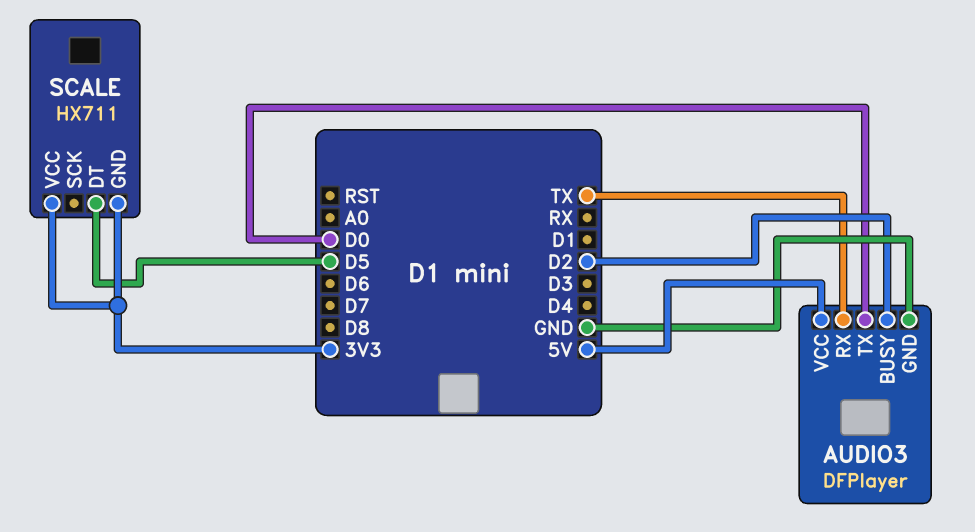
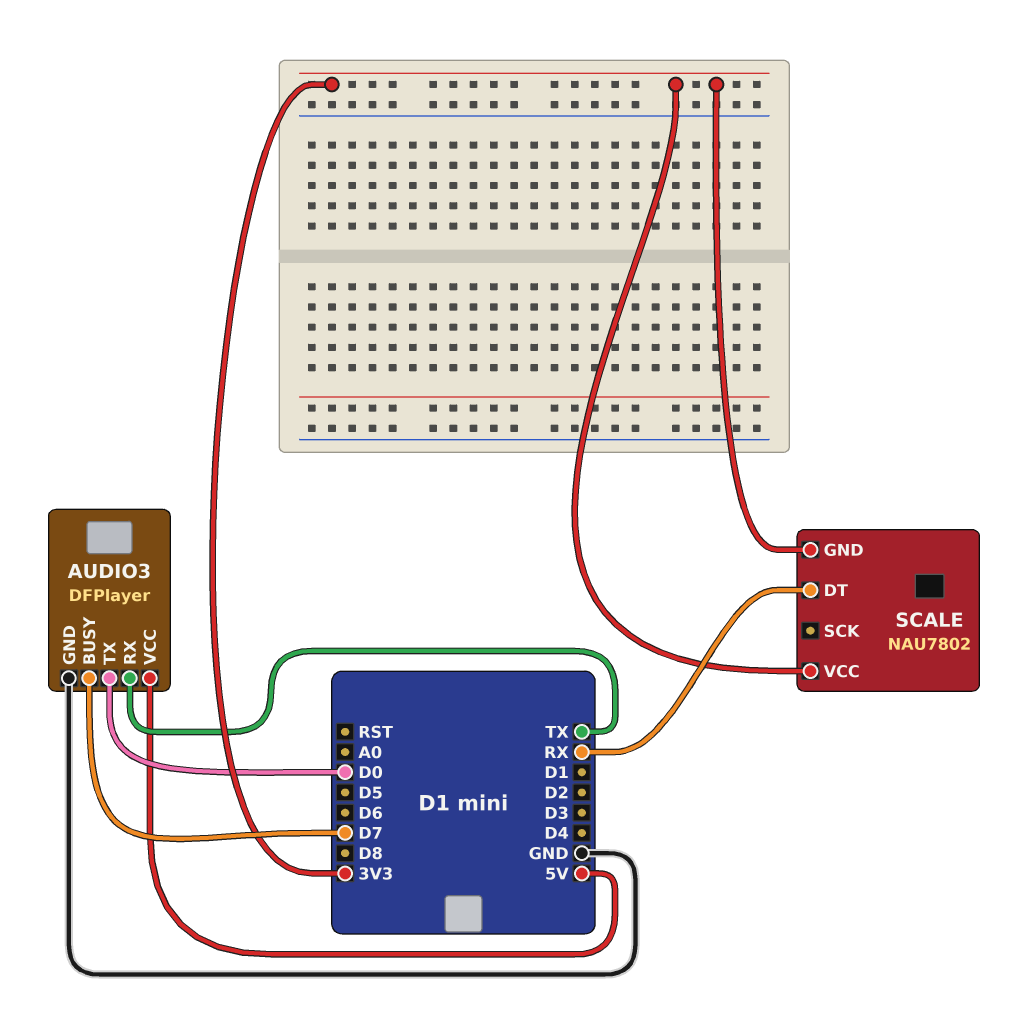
AUDIO3 pin BUSY: D2 -> D7
SCALE: HX711 -> NAU7802
SCALE pin DT: D5 -> RX

